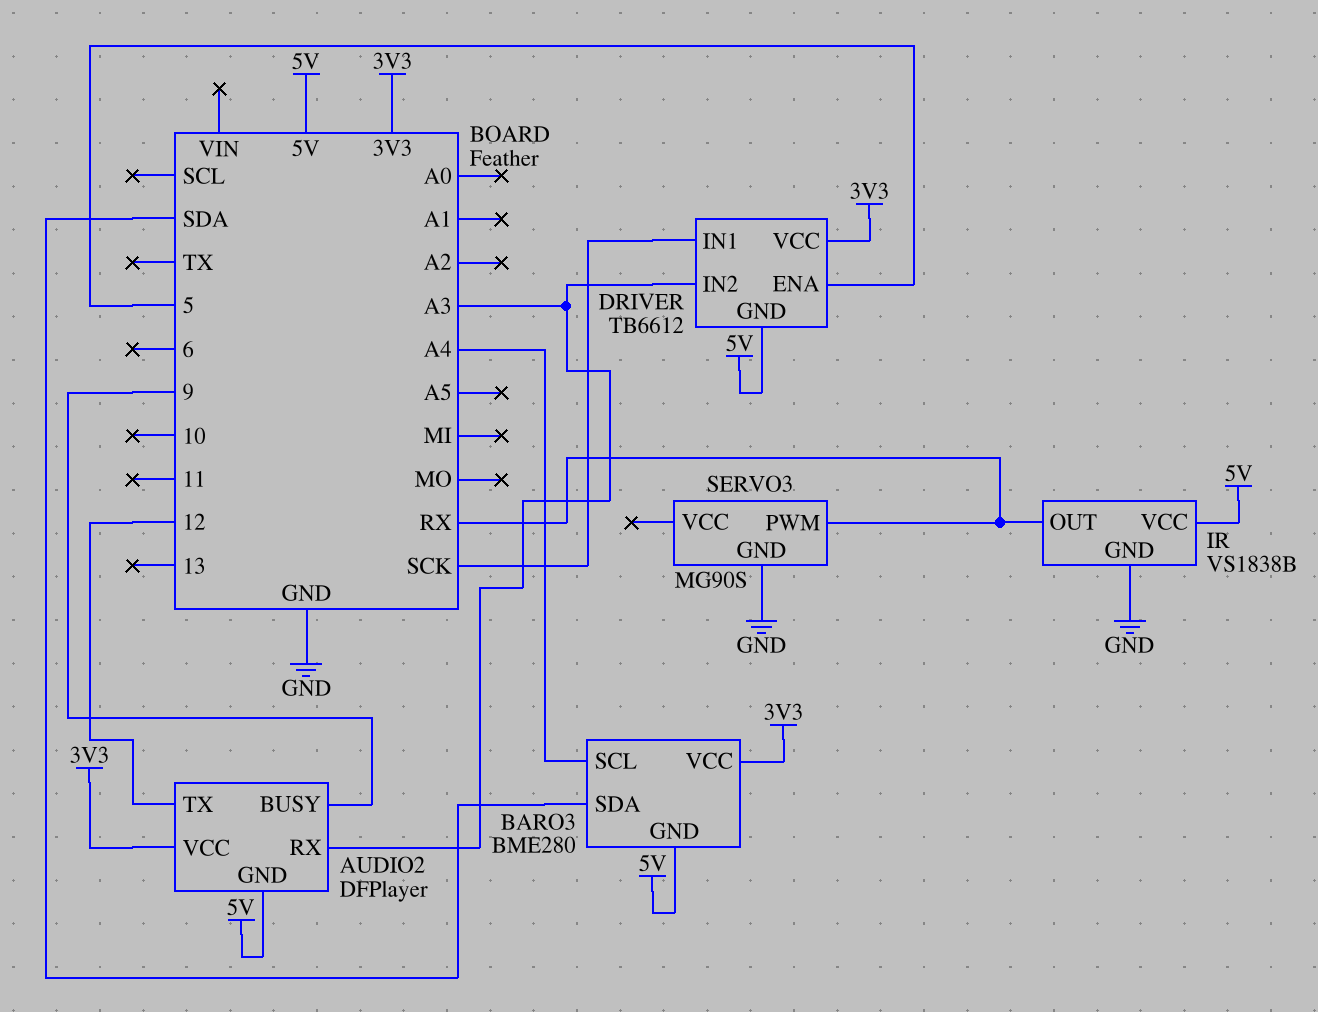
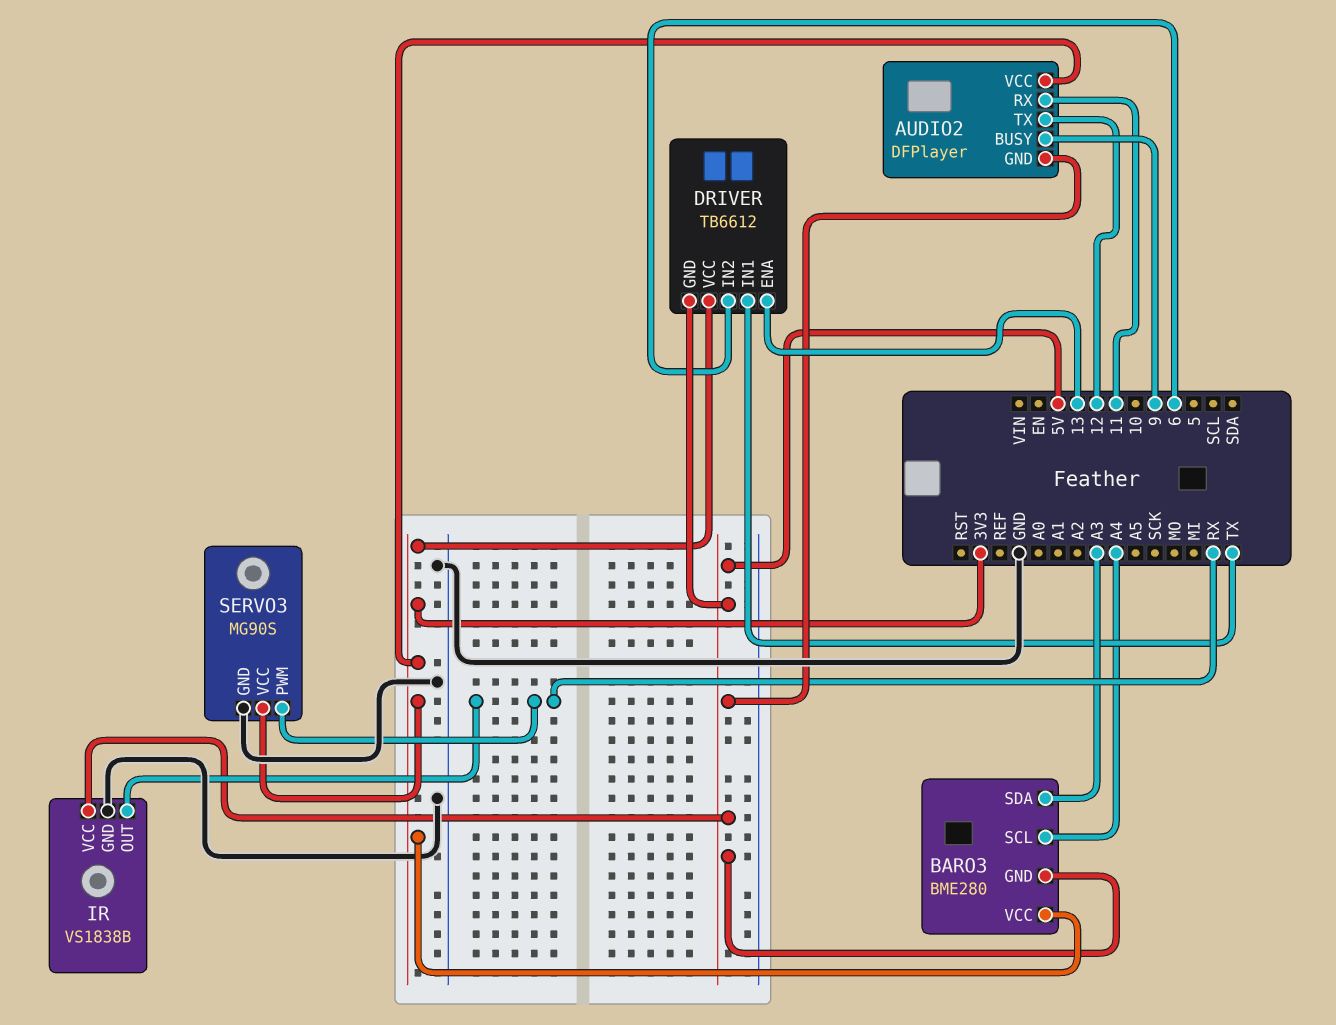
AUDIO2 pin RX: A3 -> 11
BARO3 pin SDA: SDA -> A3
DRIVER pin ENA: 5 -> 13
DRIVER pin IN1: SCK -> TX
DRIVER pin IN2: A3 -> 6
SERVO3 pin VCC: none -> 3V3

